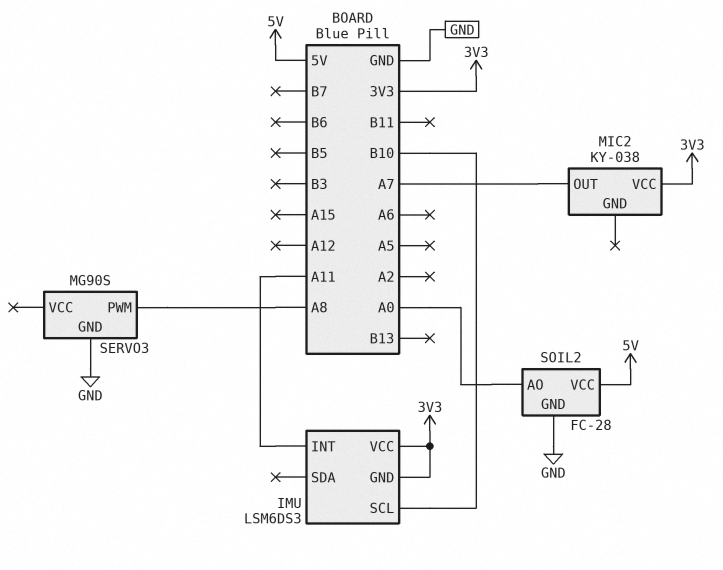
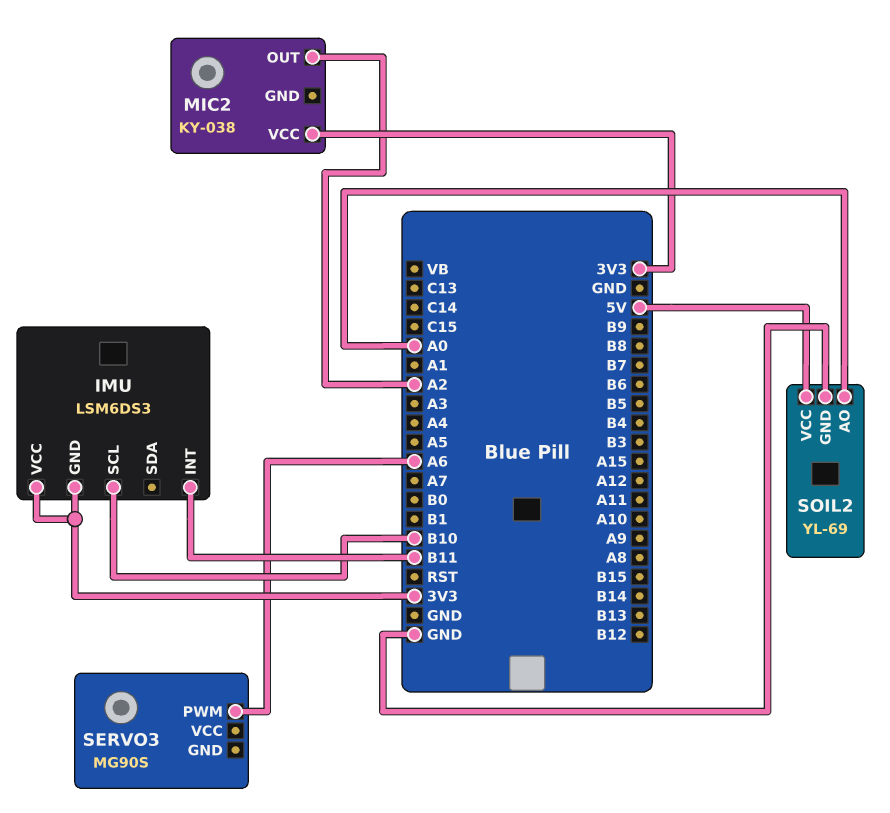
IMU pin INT: A11 -> B11
MIC2 pin OUT: A7 -> A2
SERVO3 pin GND: GND -> none
SERVO3 pin PWM: A8 -> A6
SOIL2: FC-28 -> YL-69

